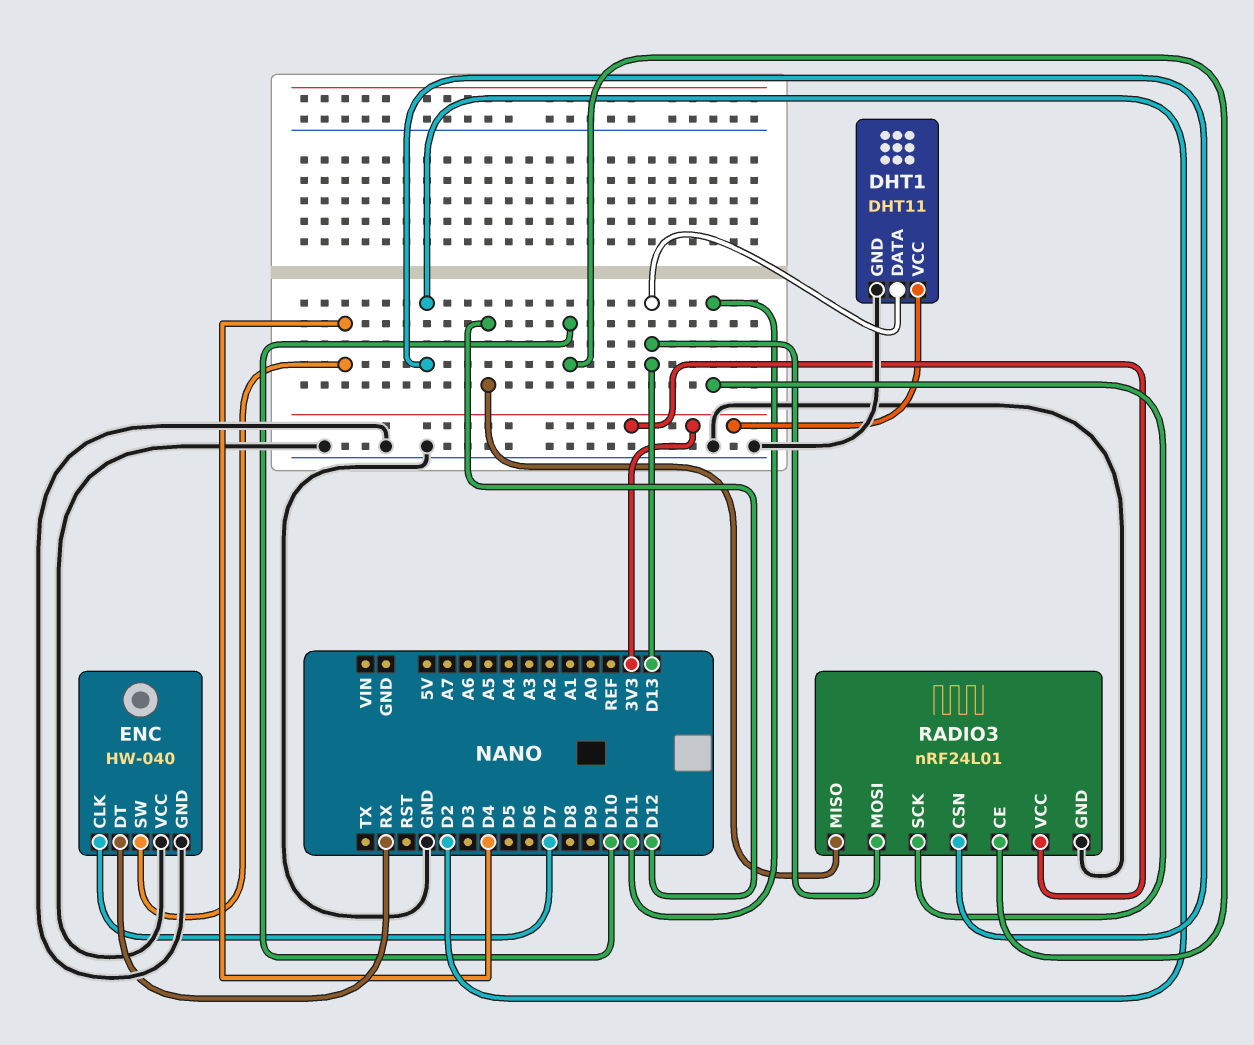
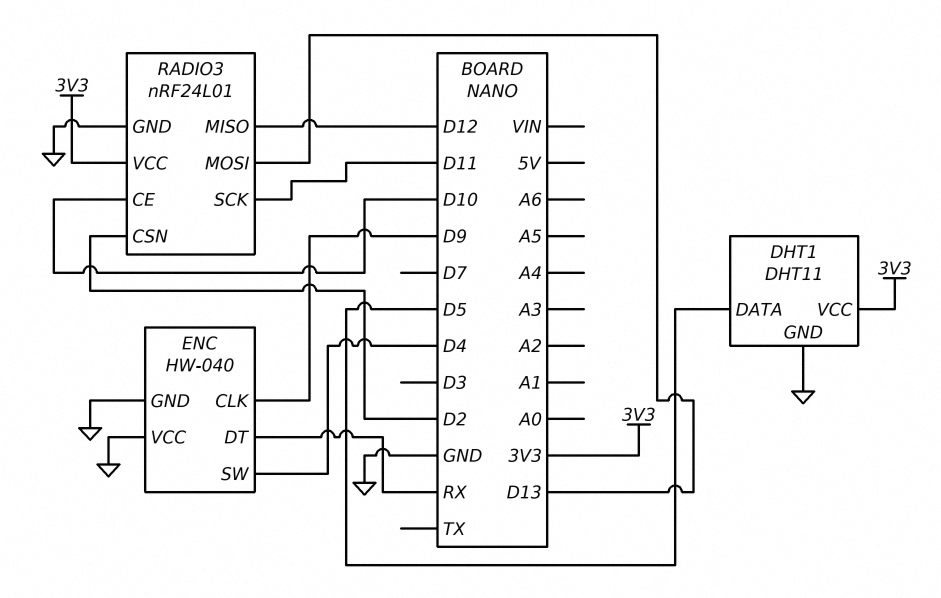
DHT1 pin DATA: D13 -> D5
ENC pin CLK: D7 -> D9

